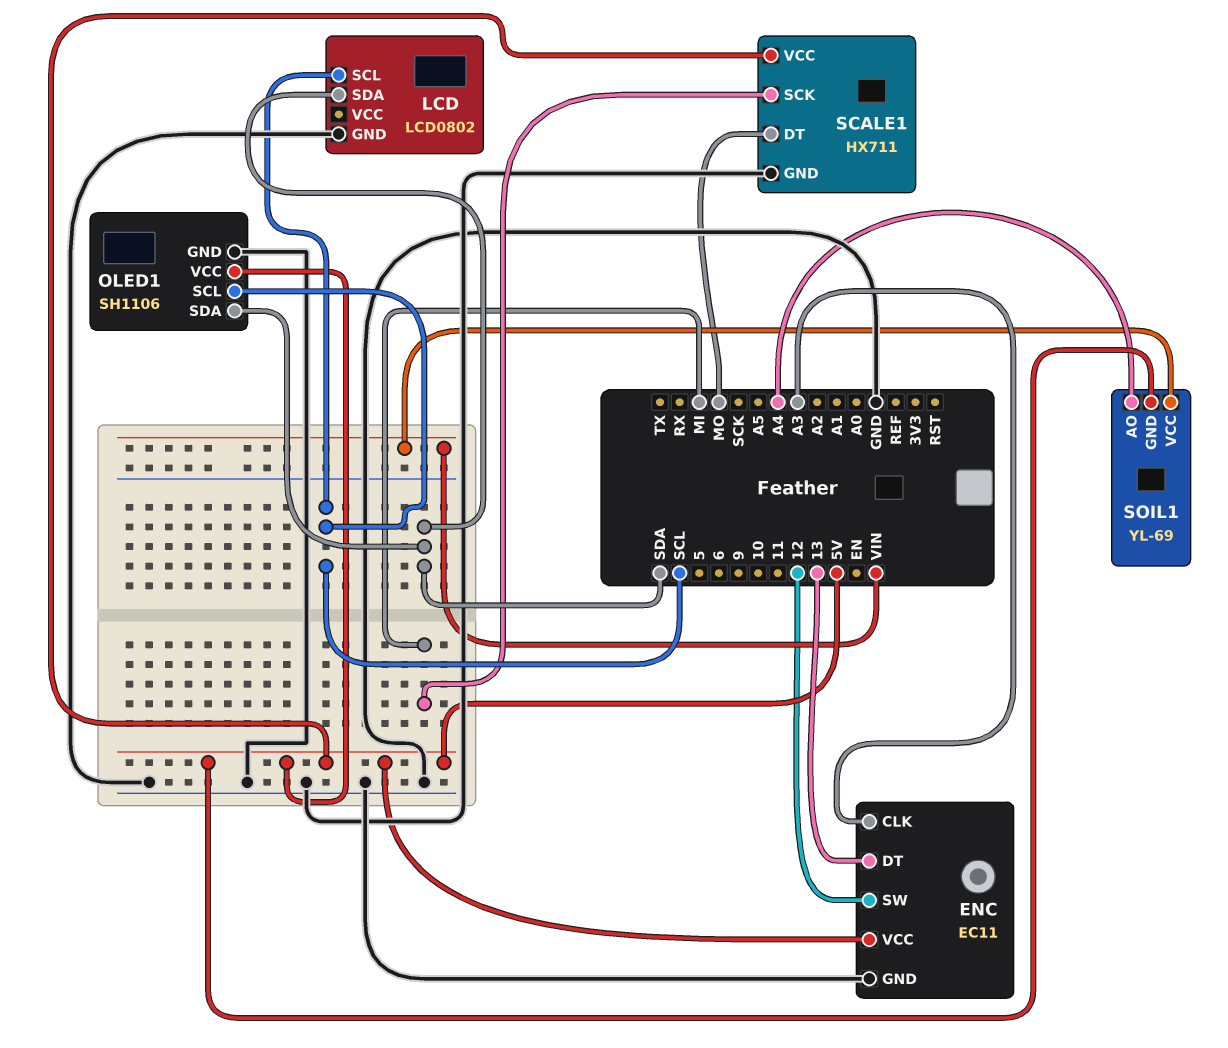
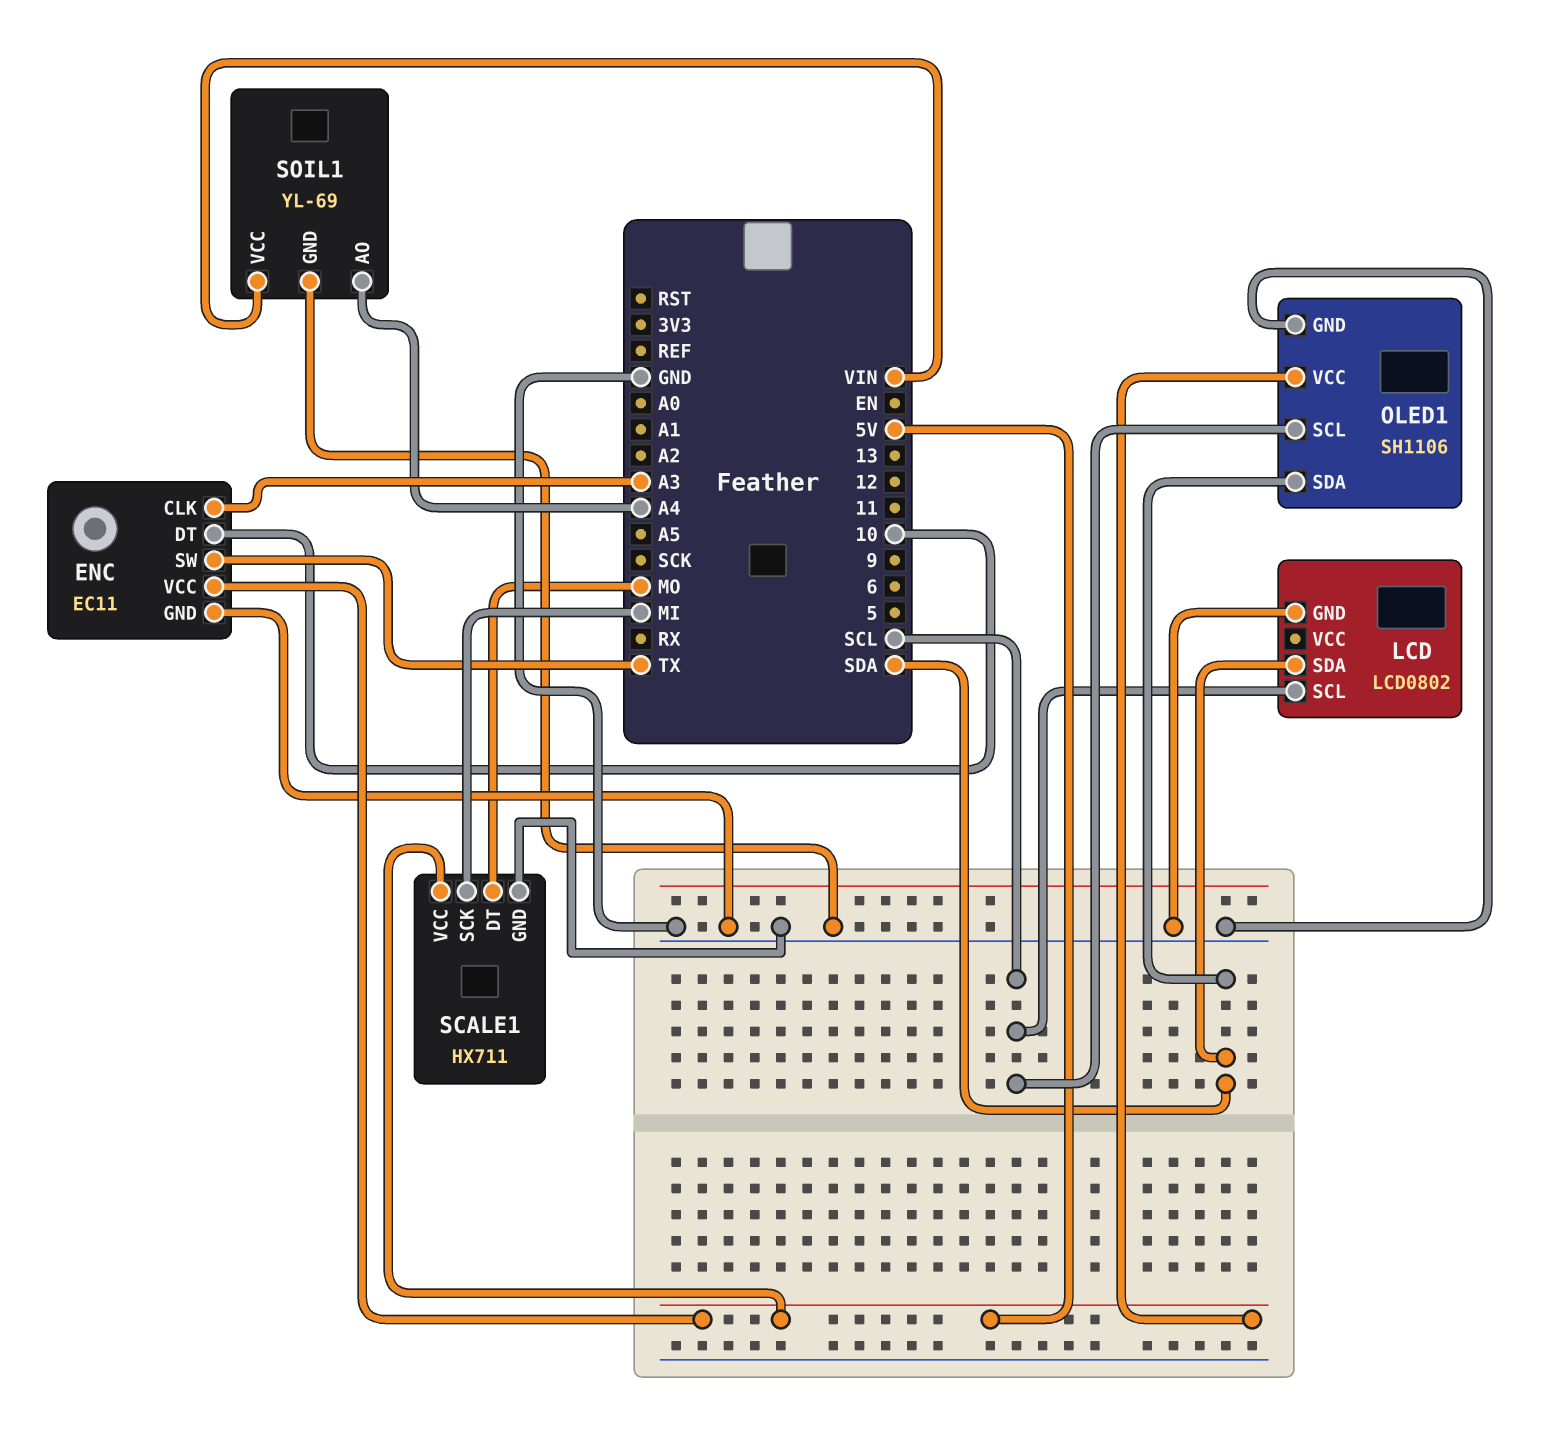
ENC pin DT: 13 -> 10
ENC pin SW: 12 -> TX
SOIL1 pin GND: 5V -> GND

